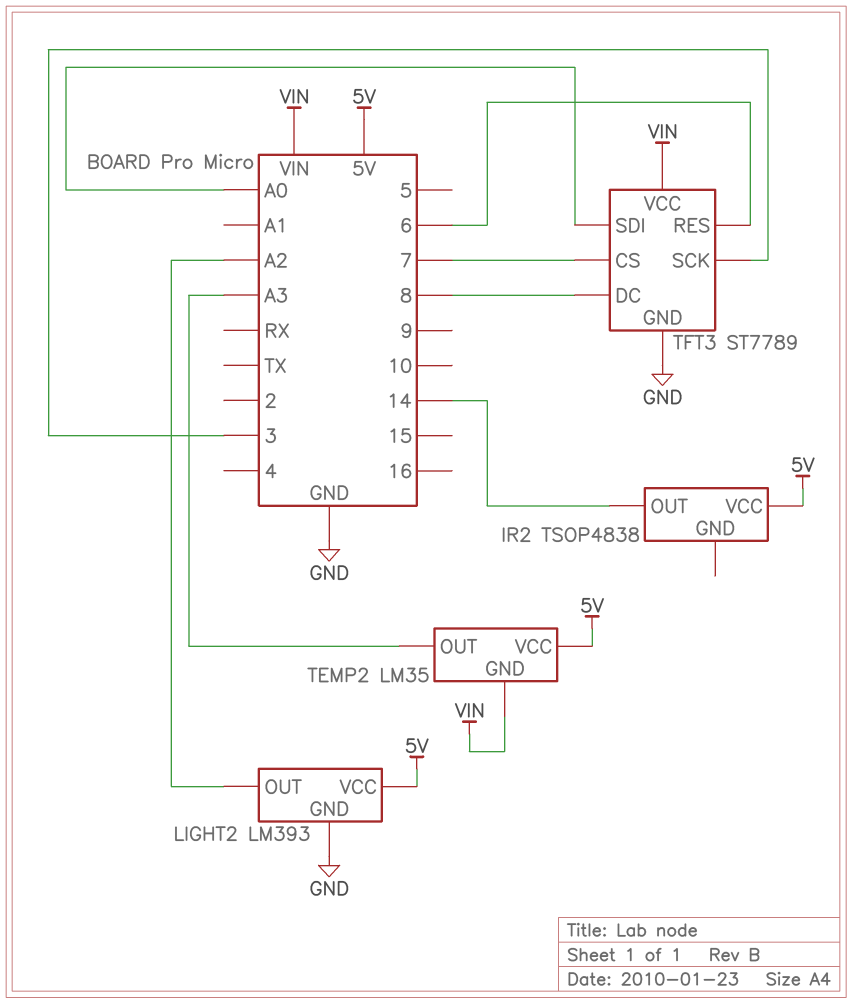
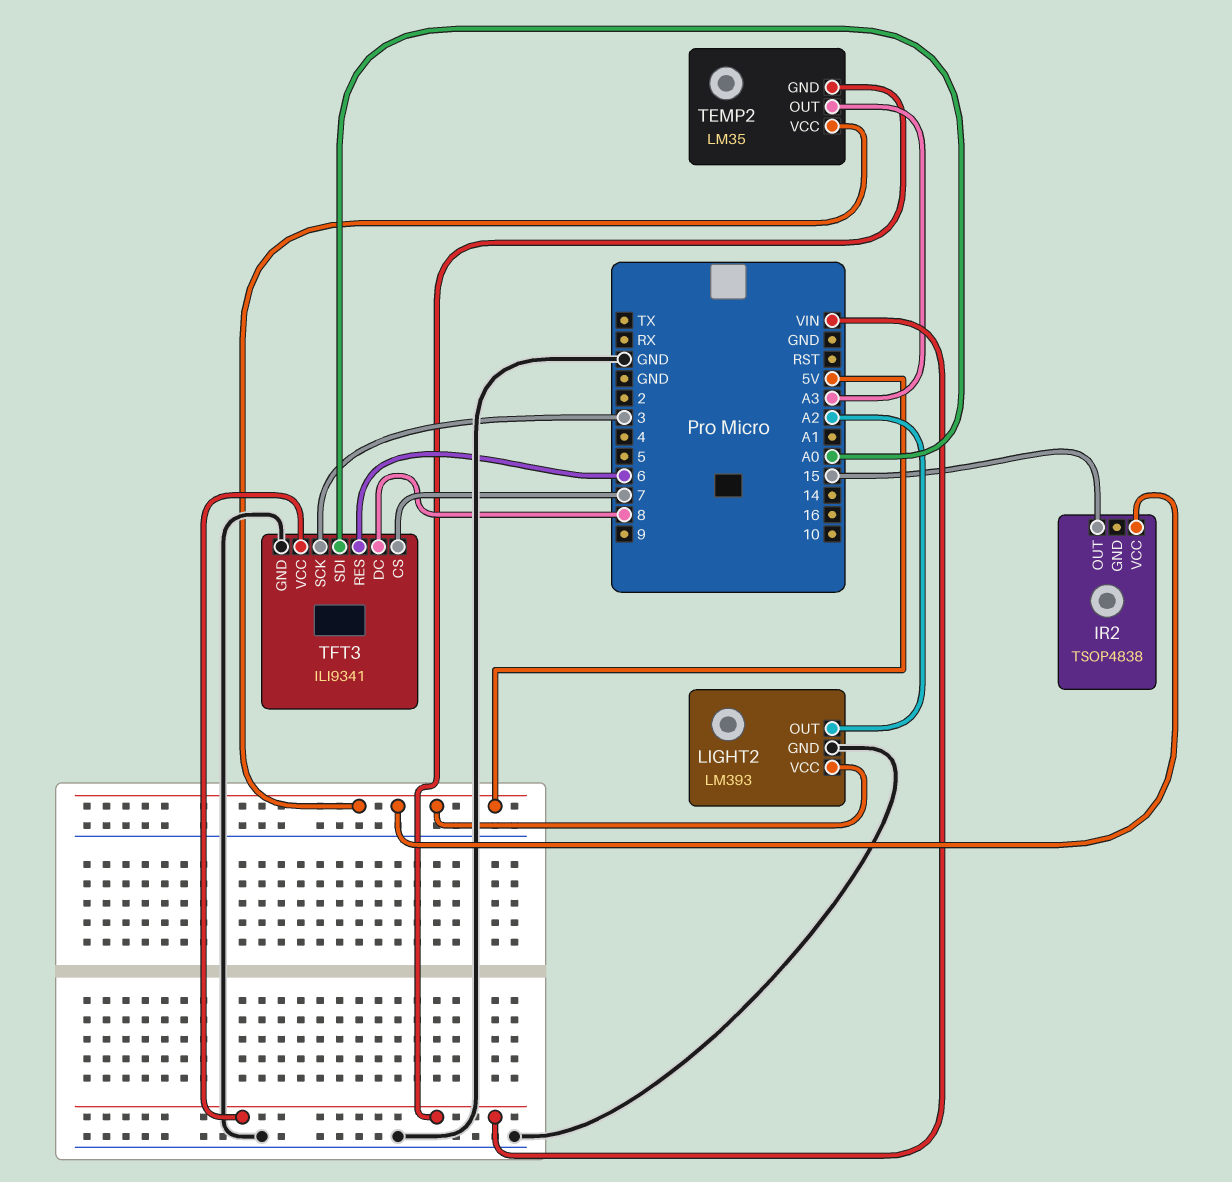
IR2 pin OUT: 14 -> 15
TFT3: ST7789 -> ILI9341

